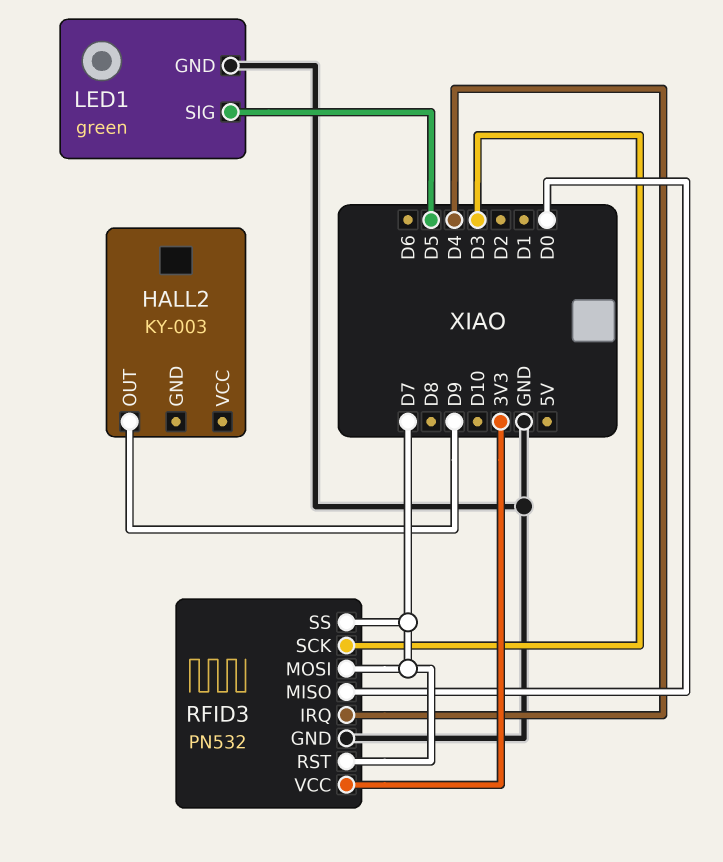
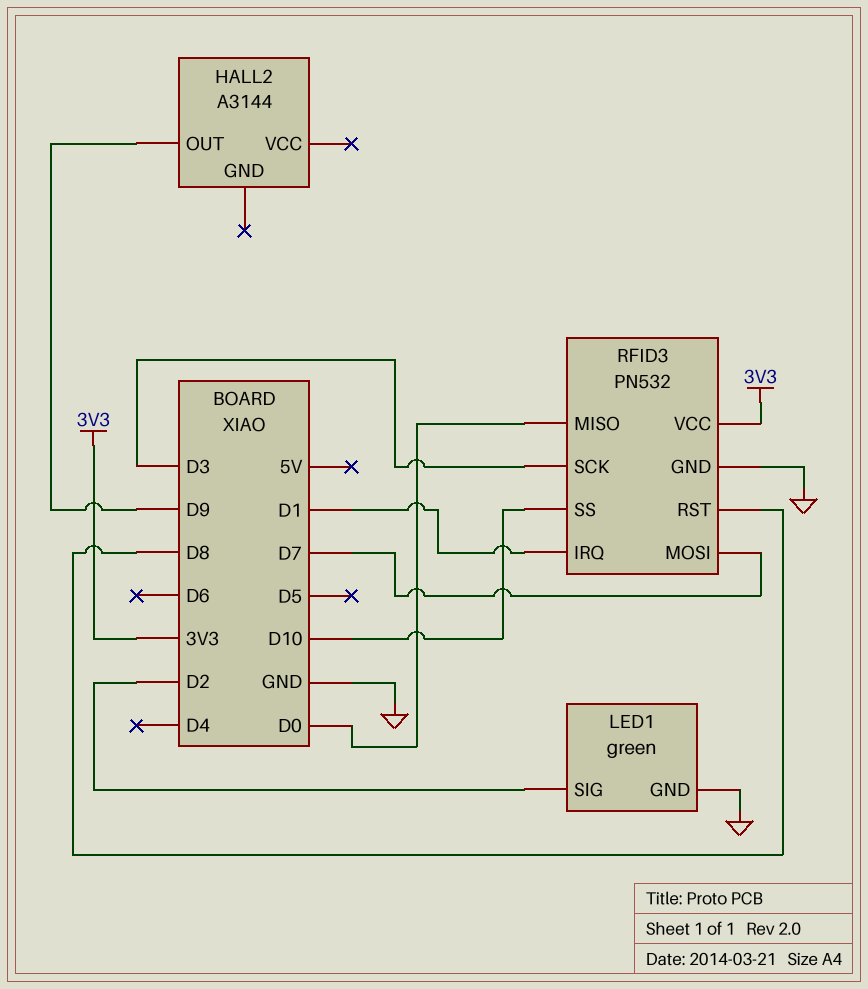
HALL2: KY-003 -> A3144
LED1 pin SIG: D5 -> D2
RFID3 pin IRQ: D4 -> D1
RFID3 pin RST: D7 -> D8
RFID3 pin SS: D7 -> D10

